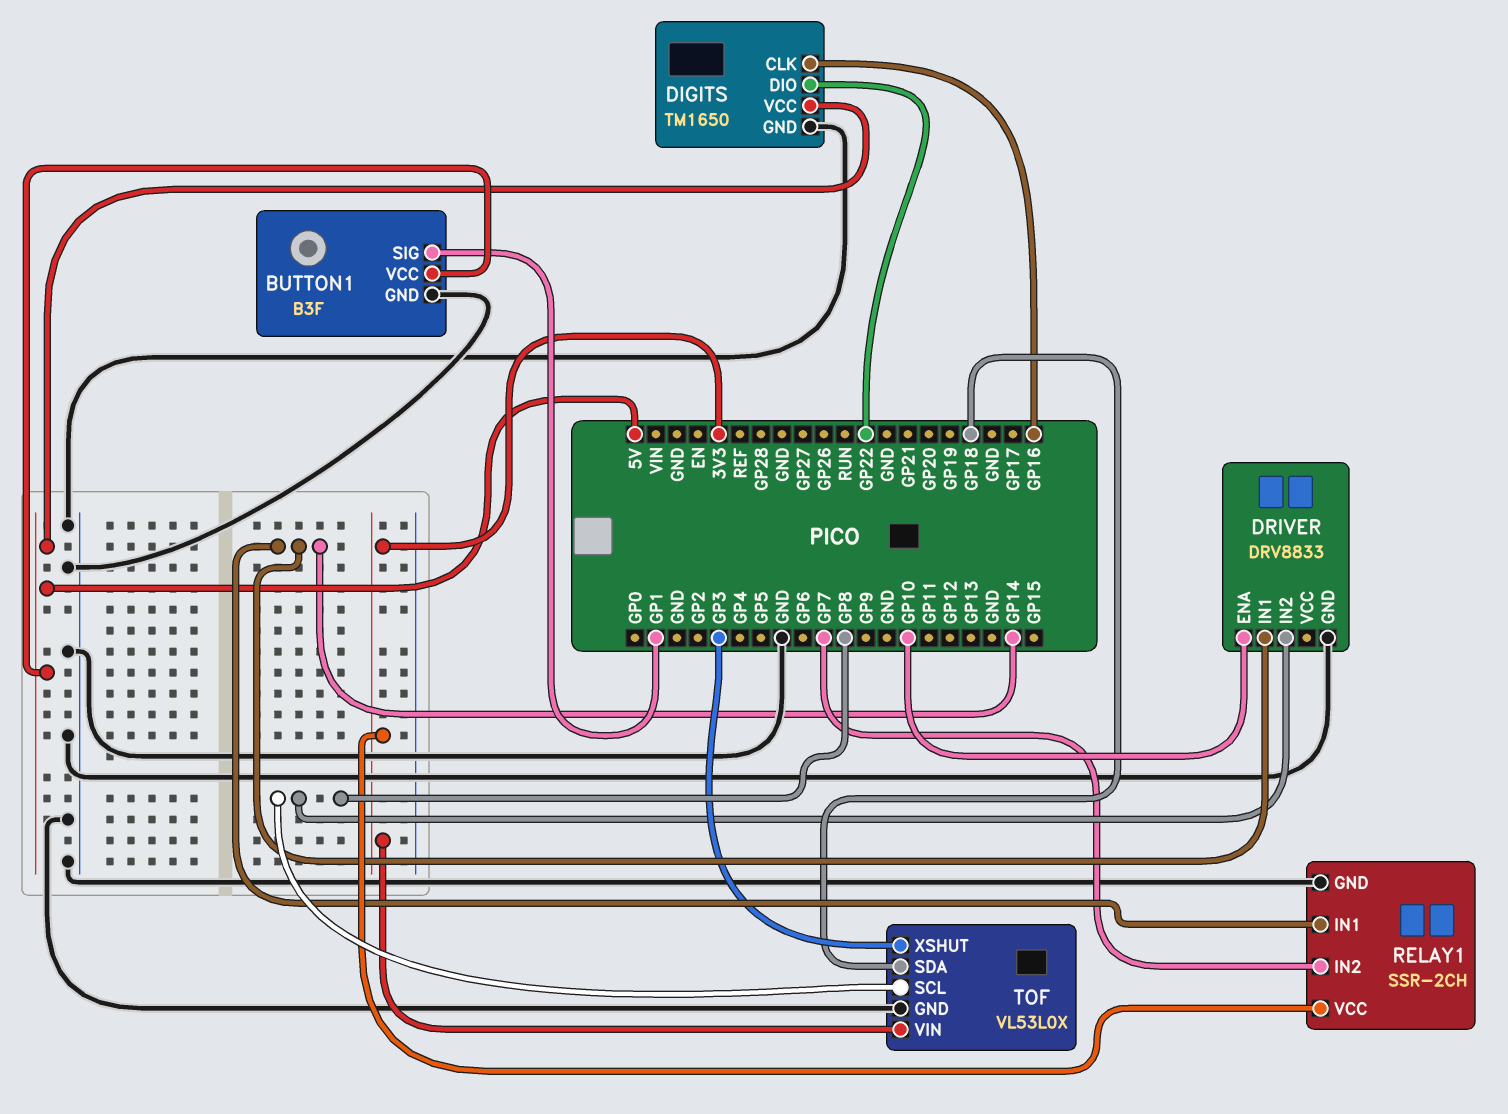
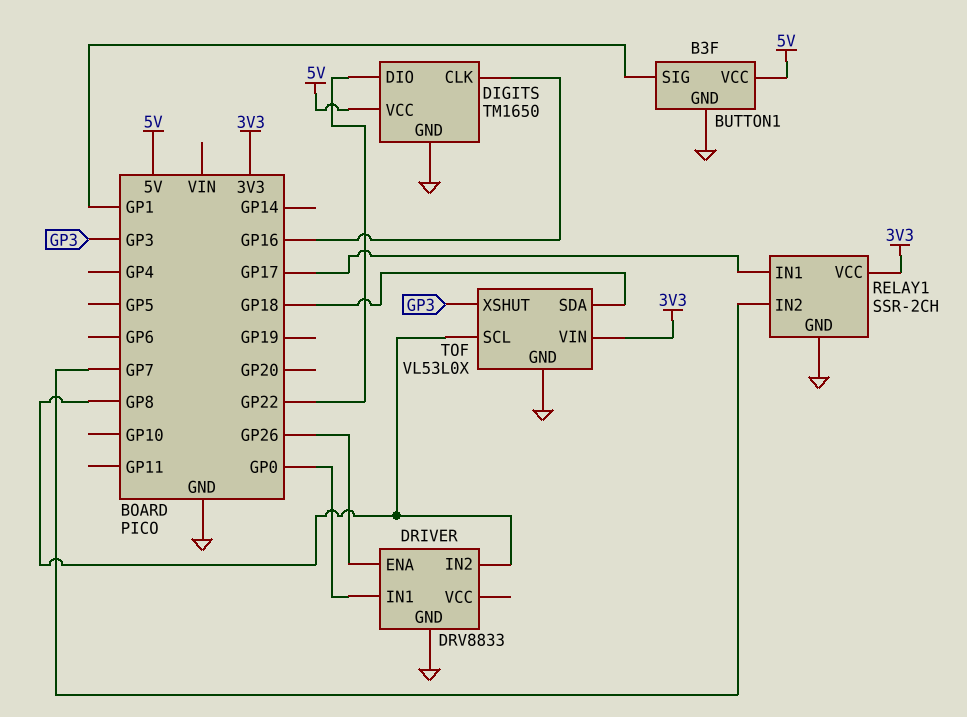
DRIVER pin ENA: GP10 -> GP26
DRIVER pin IN1: GP14 -> GP0
RELAY1 pin IN1: GP14 -> GP17

